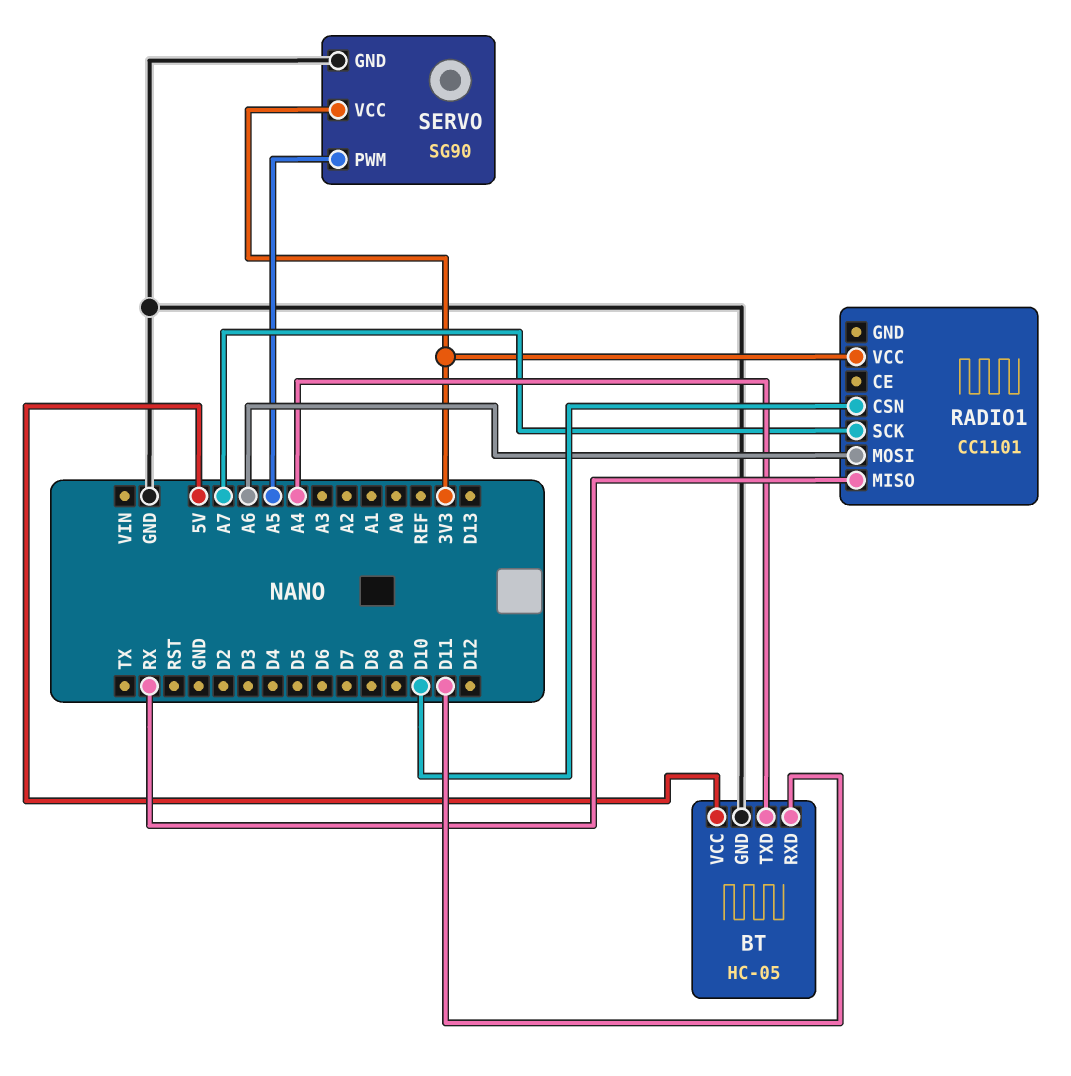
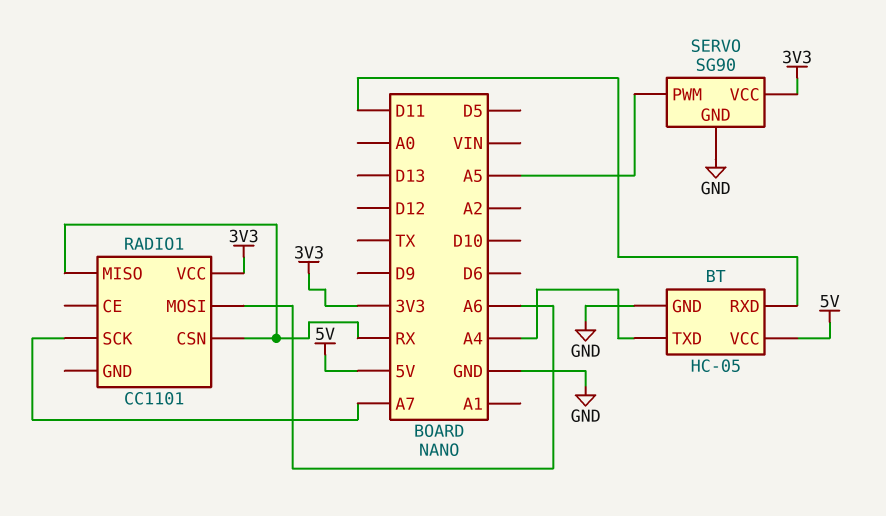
RADIO1 pin CSN: D10 -> RX

